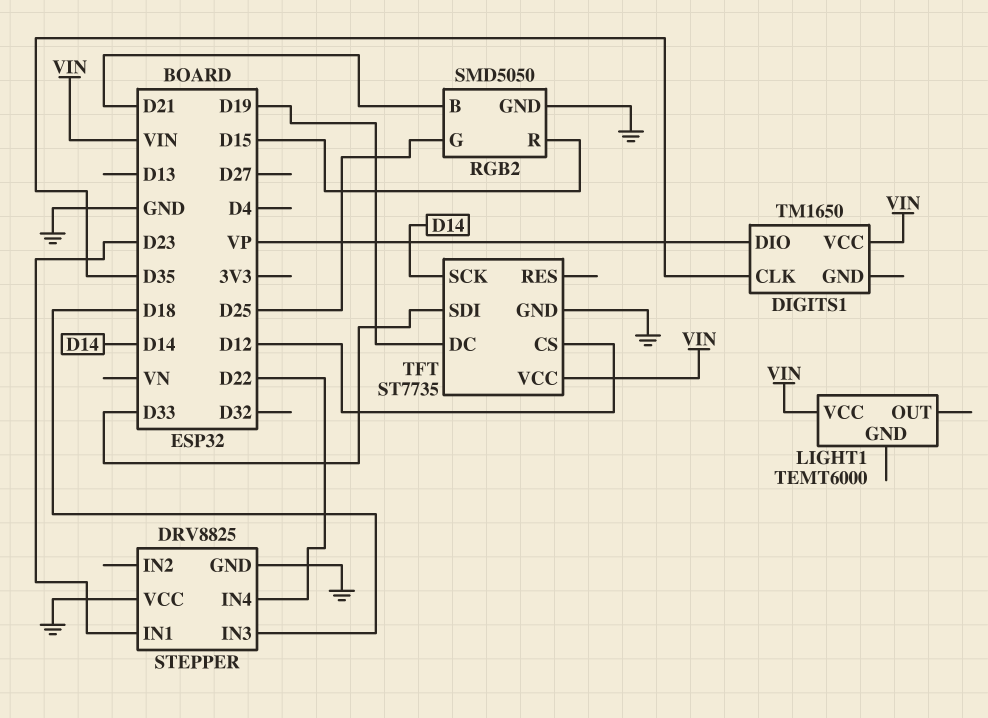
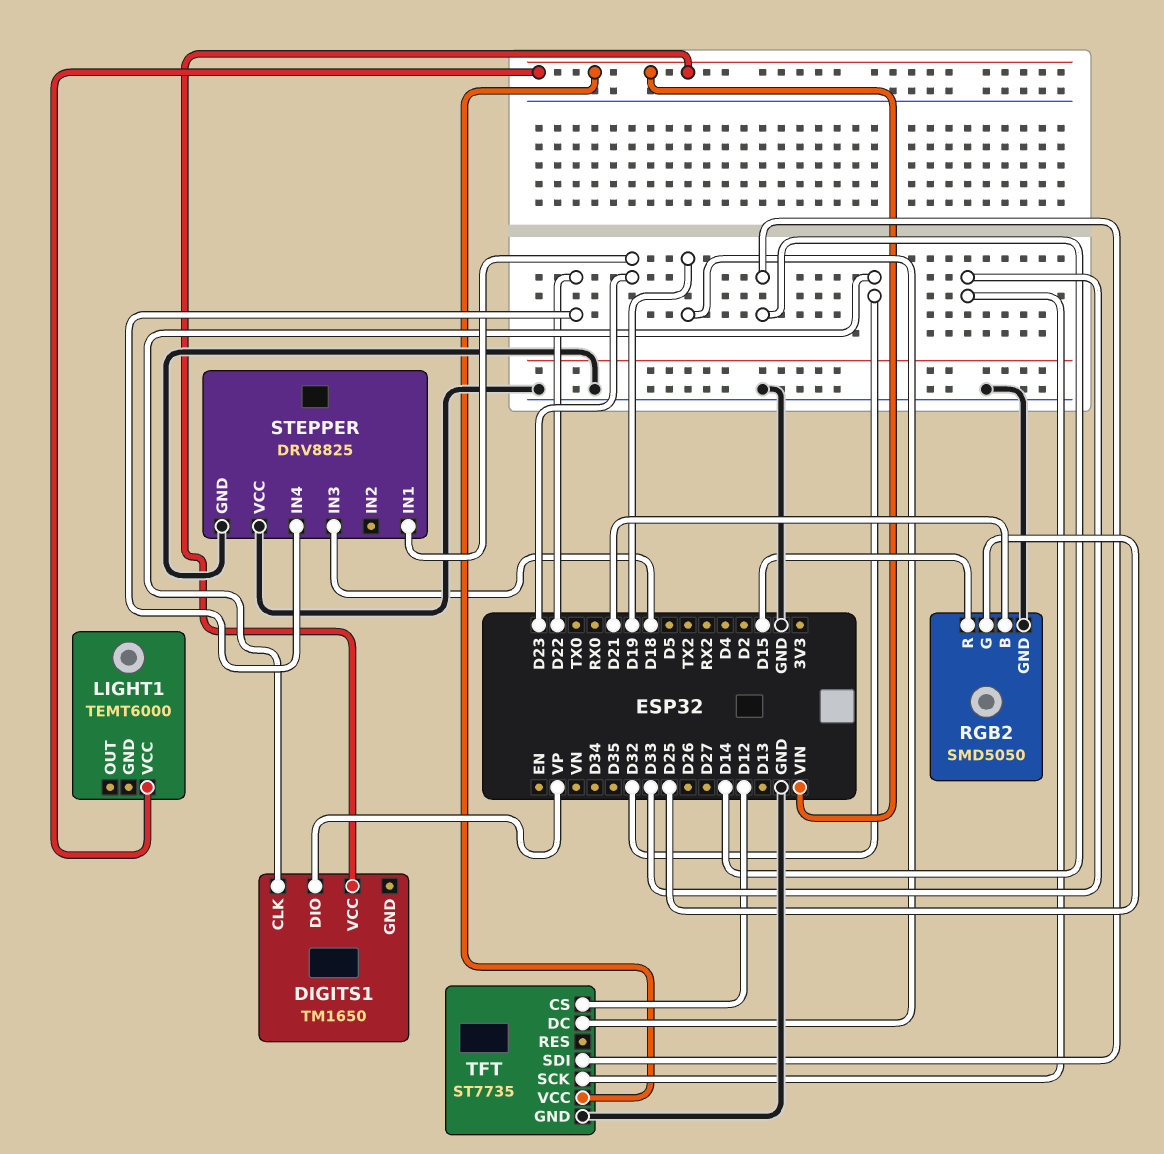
DIGITS1 pin CLK: D35 -> D32
TFT pin SCK: D14 -> D33
TFT pin SDI: D33 -> D14

